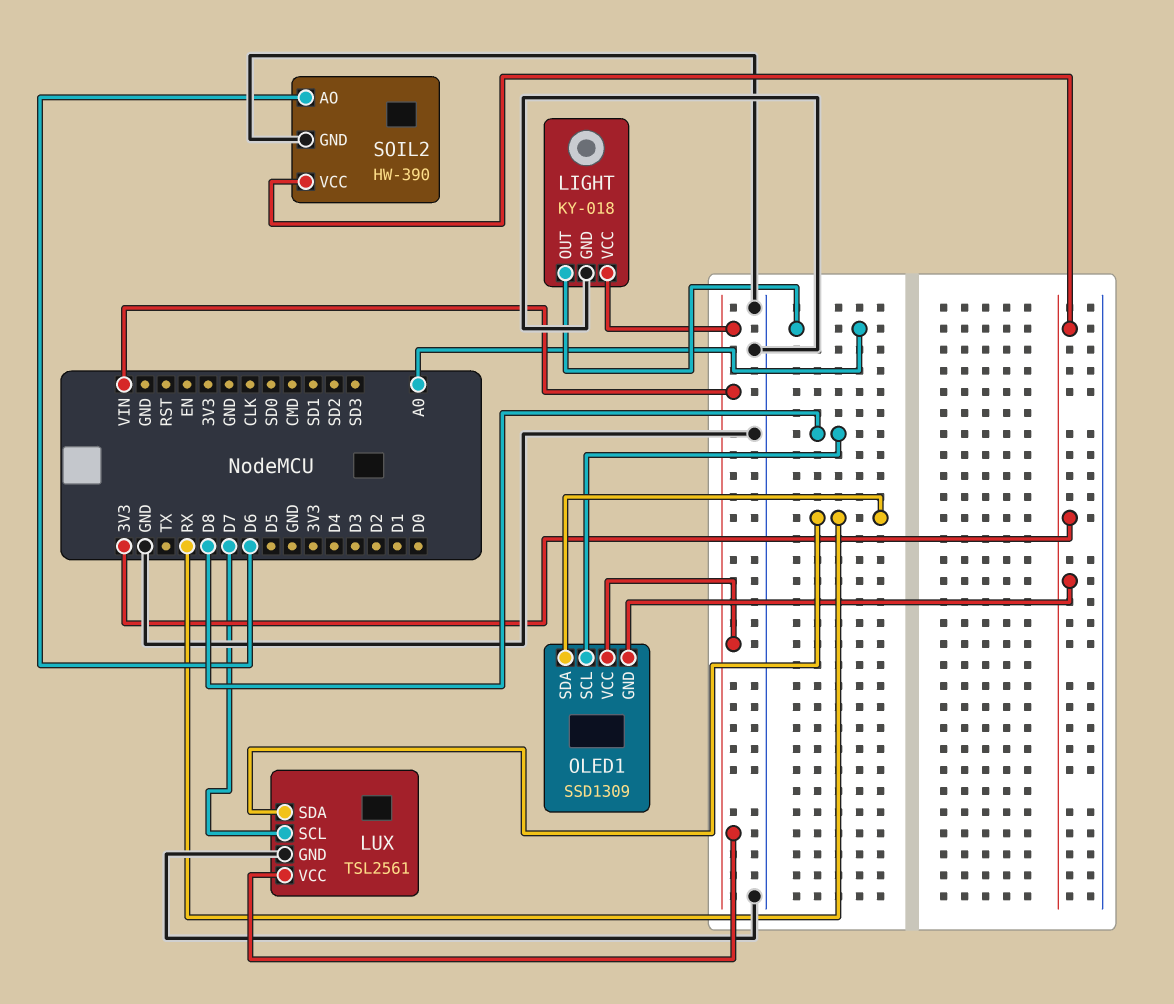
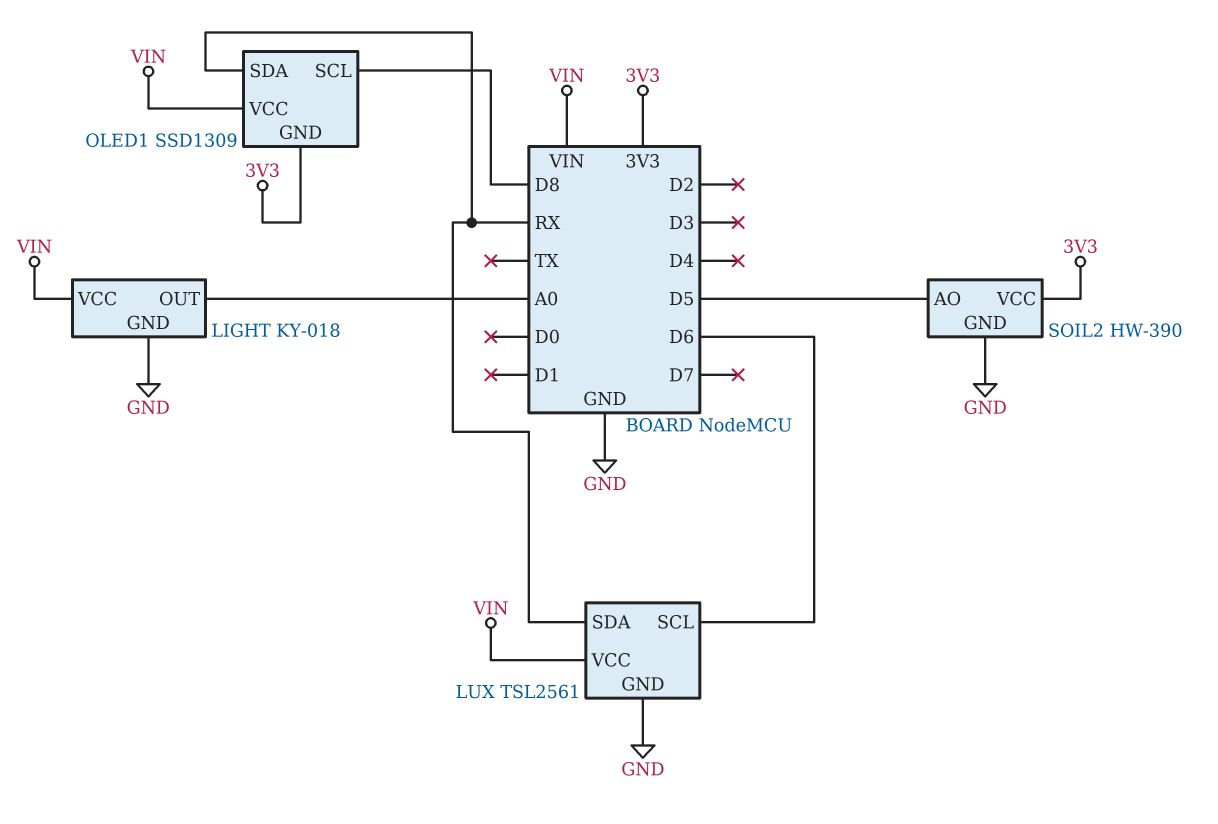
LUX pin SCL: D7 -> D6
SOIL2 pin AO: D6 -> D5

